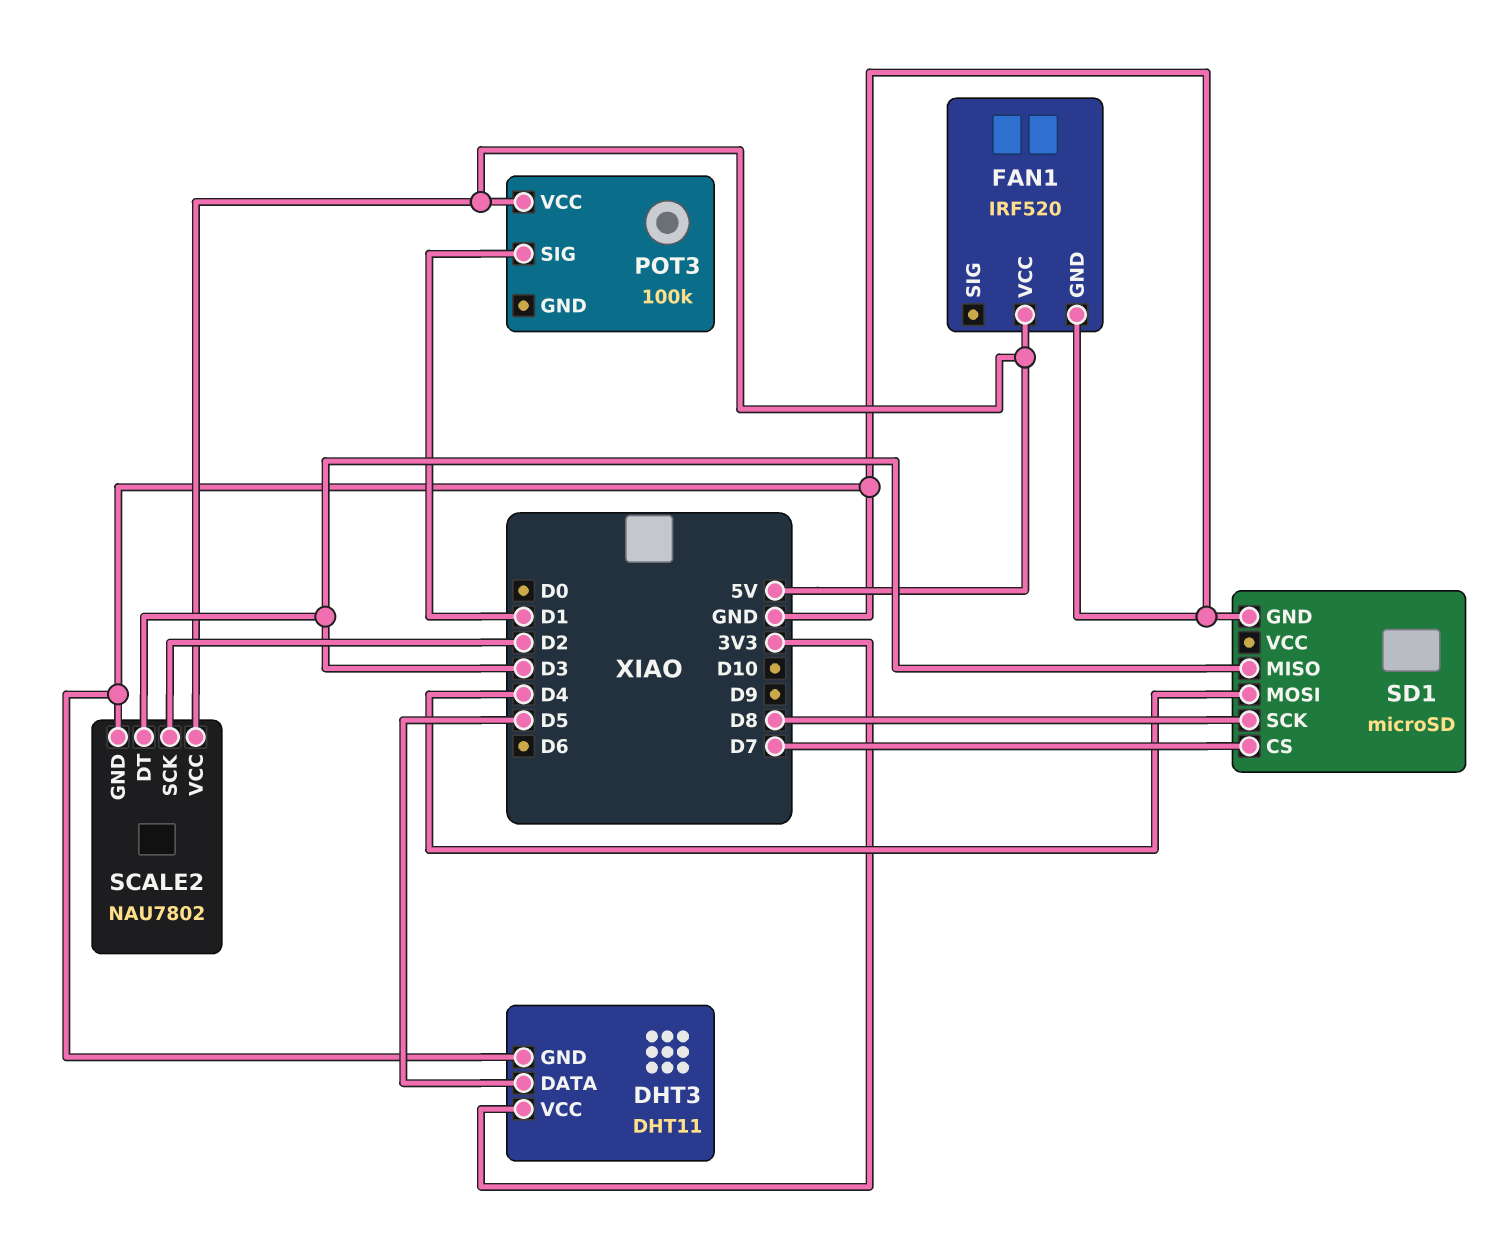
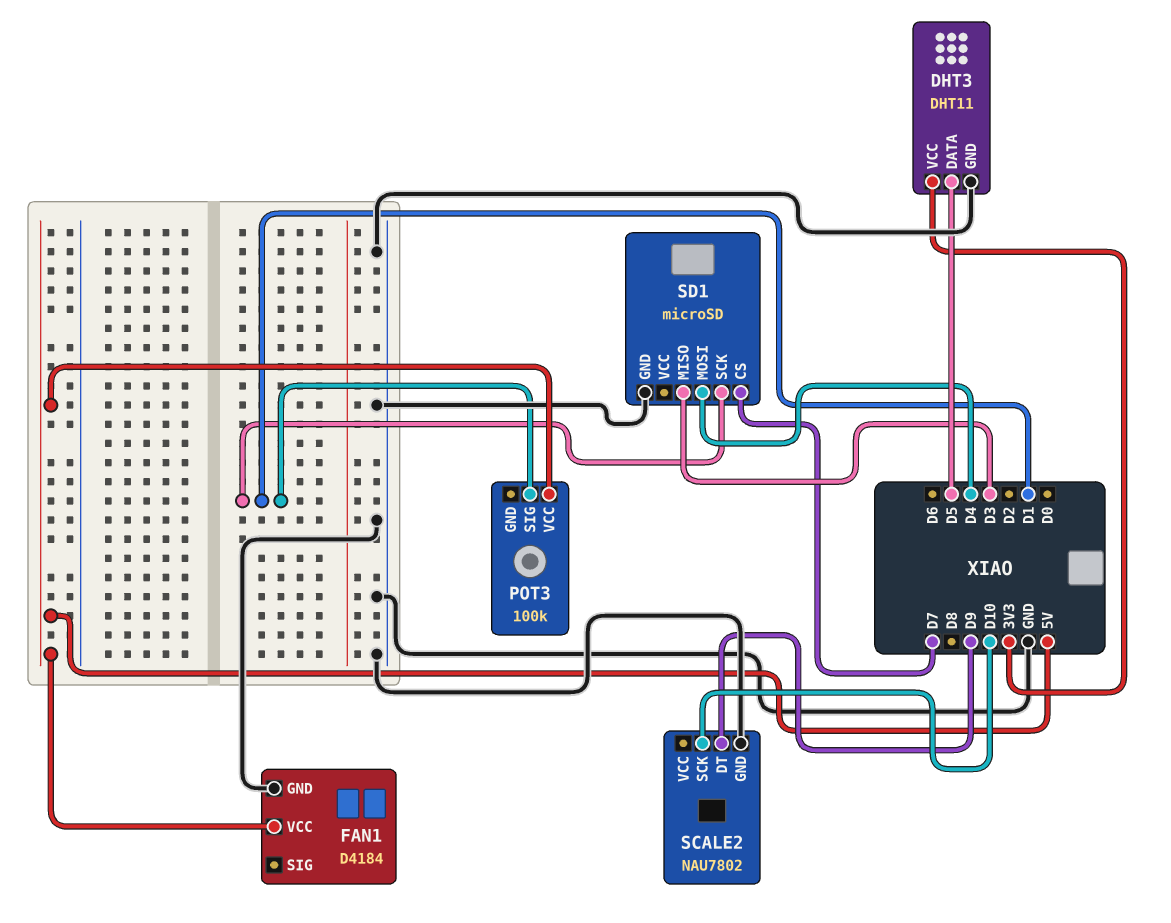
FAN1: IRF520 -> D4184
SCALE2 pin DT: D3 -> D9
SCALE2 pin SCK: D2 -> D10
SCALE2 pin VCC: 5V -> none
SD1 pin SCK: D8 -> D1

